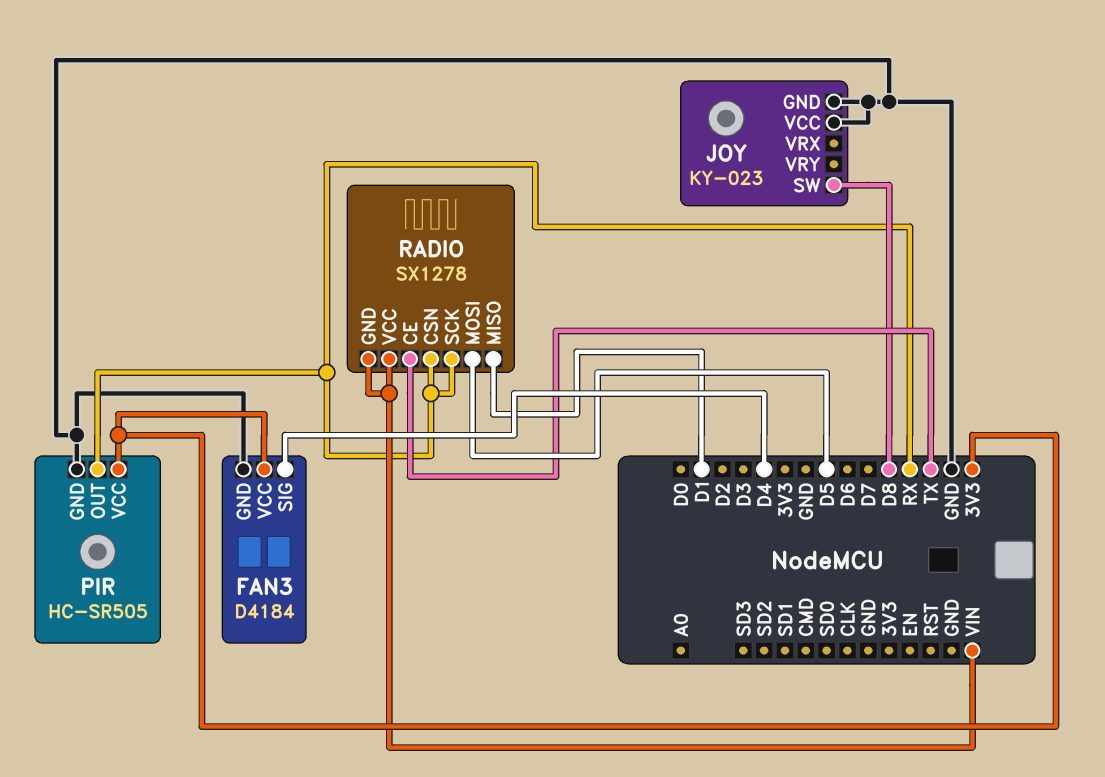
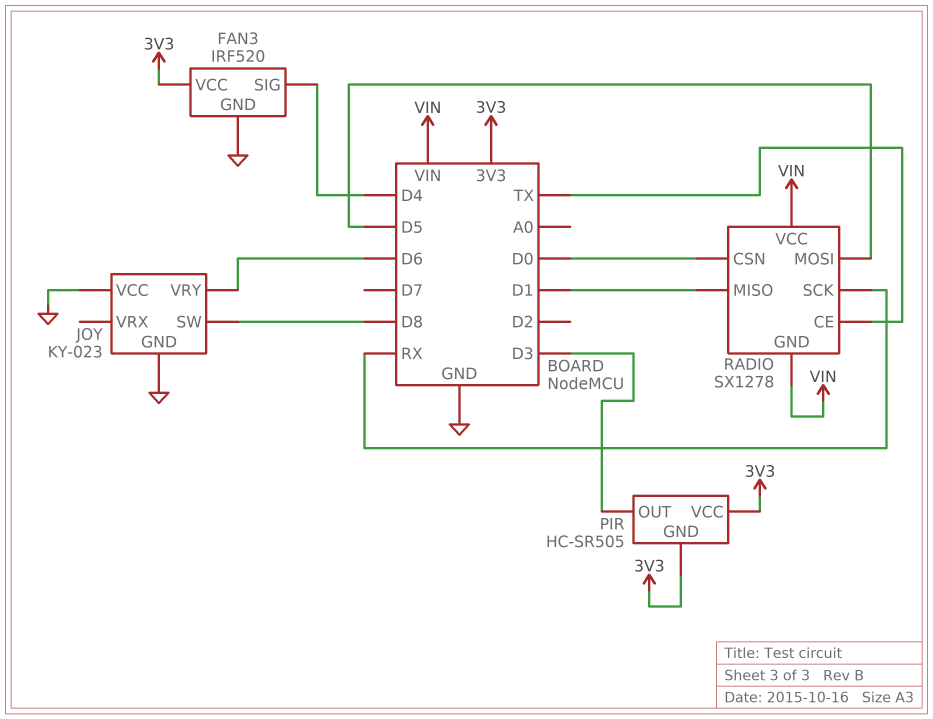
FAN3: D4184 -> IRF520
JOY pin VRY: none -> D6
PIR pin GND: GND -> 3V3
PIR pin OUT: RX -> D3
RADIO pin CSN: RX -> D0

